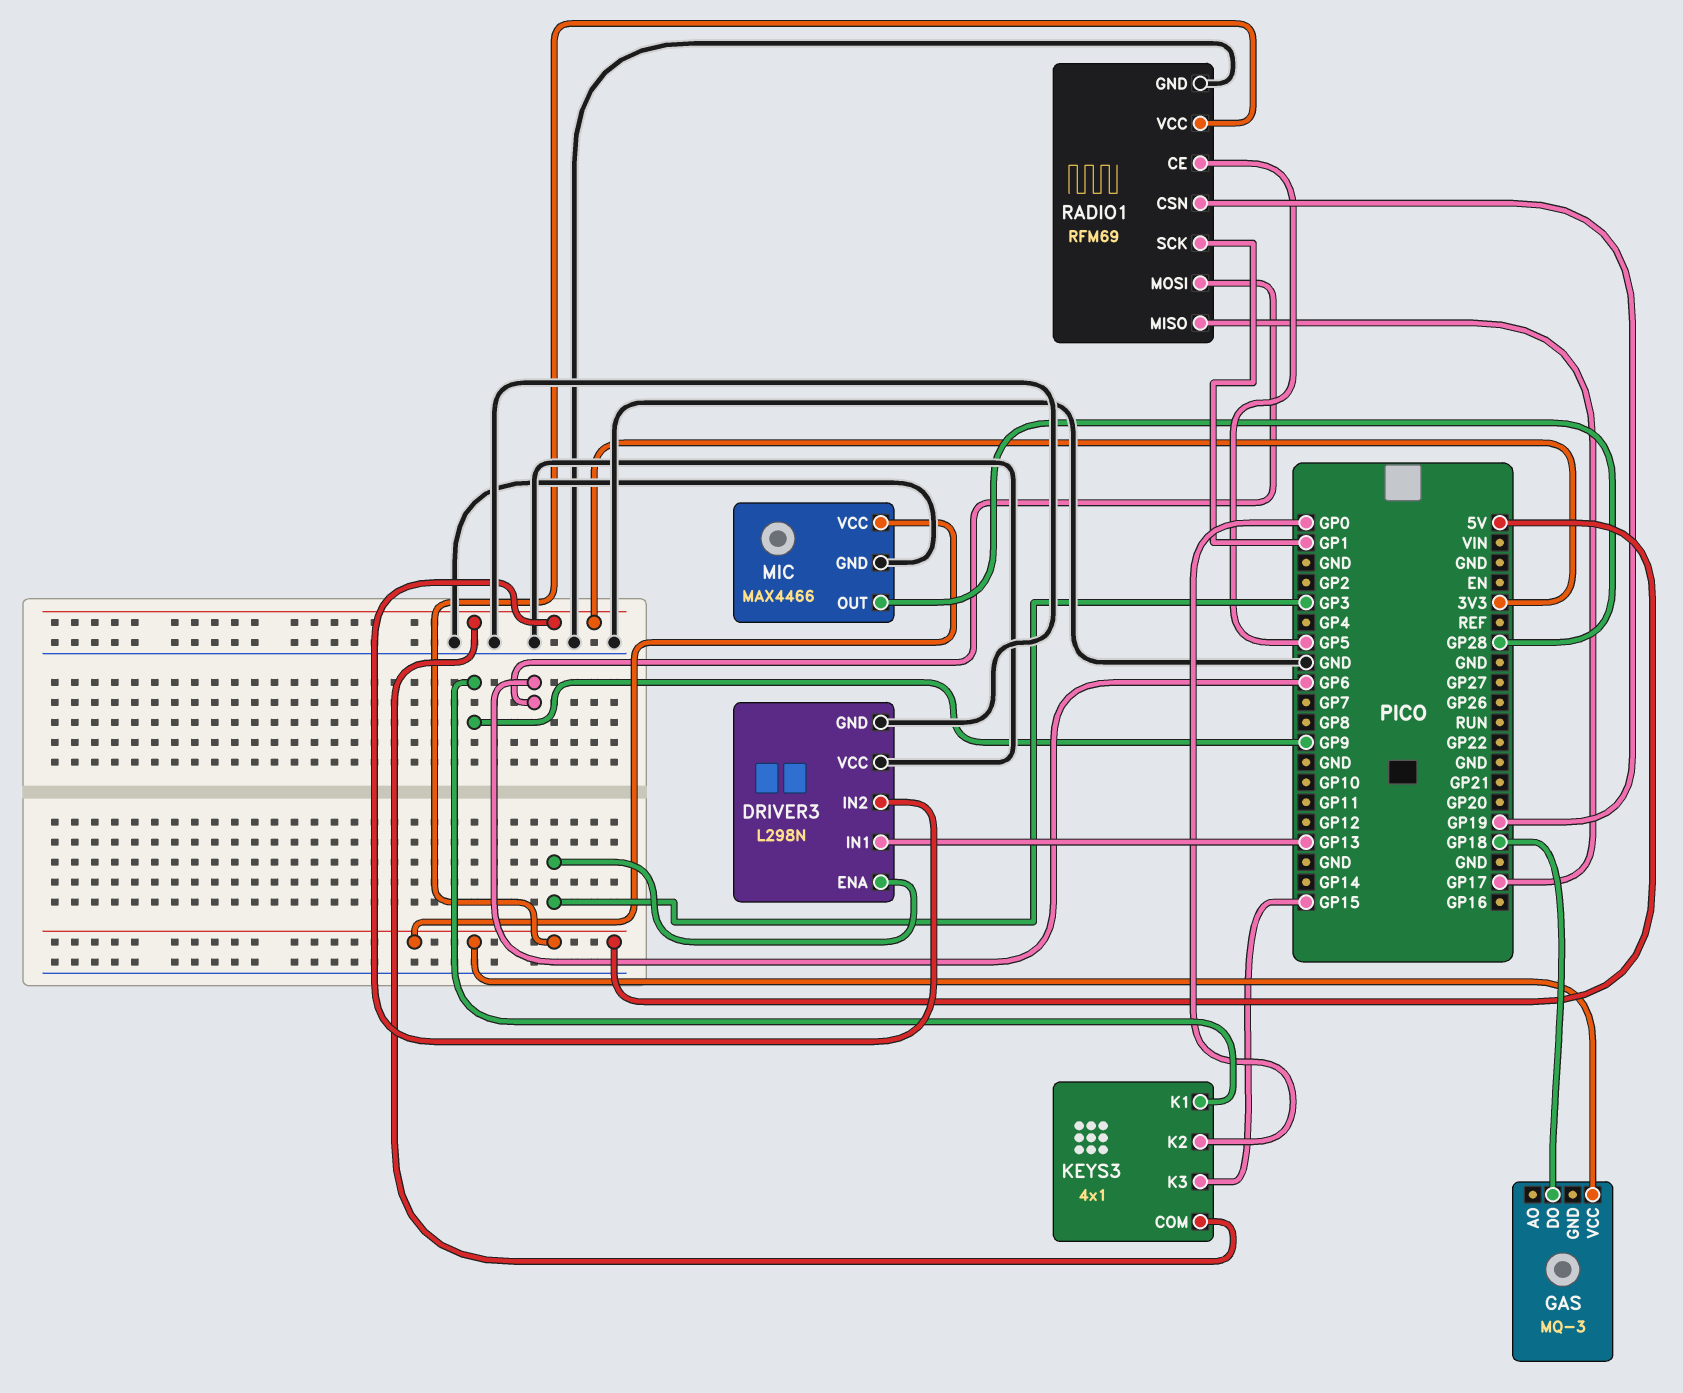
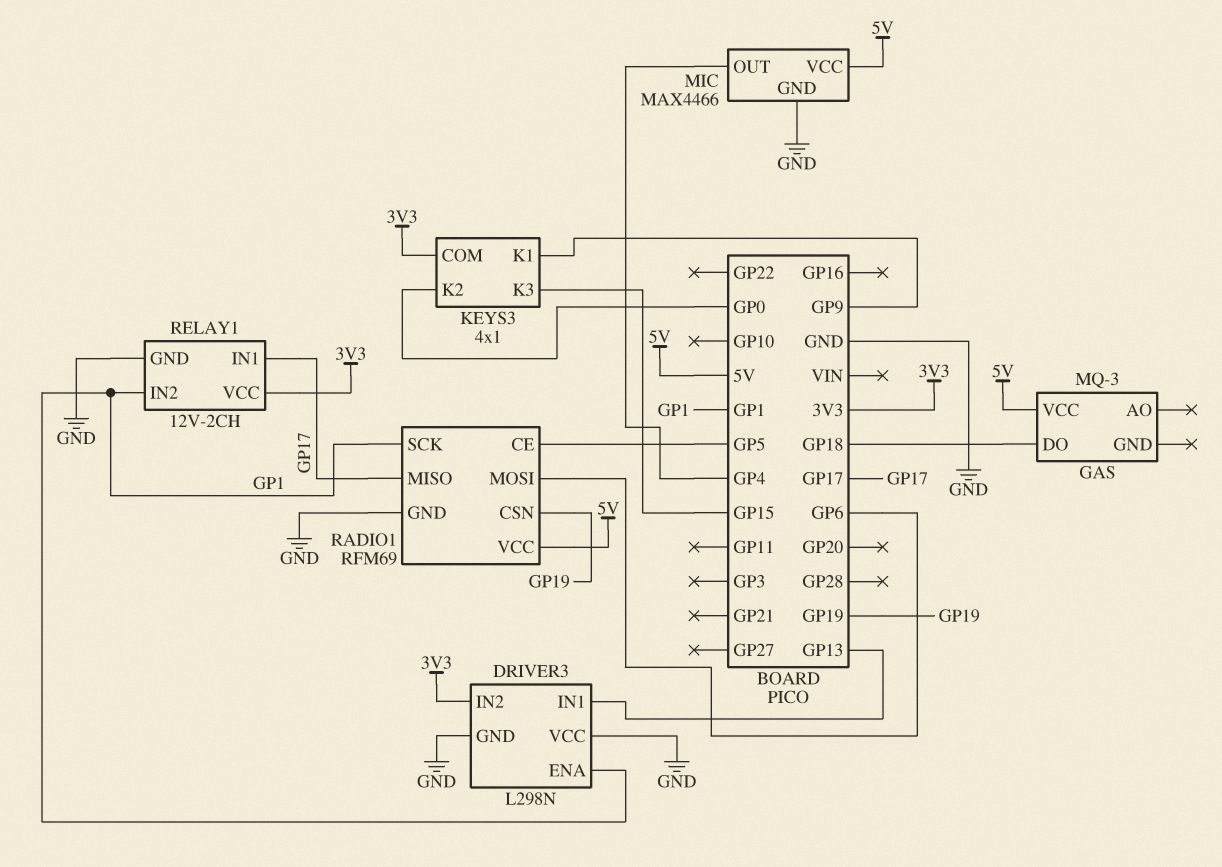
DRIVER3 pin ENA: GP3 -> GP1
MIC pin OUT: GP28 -> GP4
RELAY1: none -> 12V-2CH
RELAY1 pin GND: none -> GND
RELAY1 pin IN1: none -> GP17
RELAY1 pin IN2: none -> GP1
RELAY1 pin VCC: none -> 3V3

